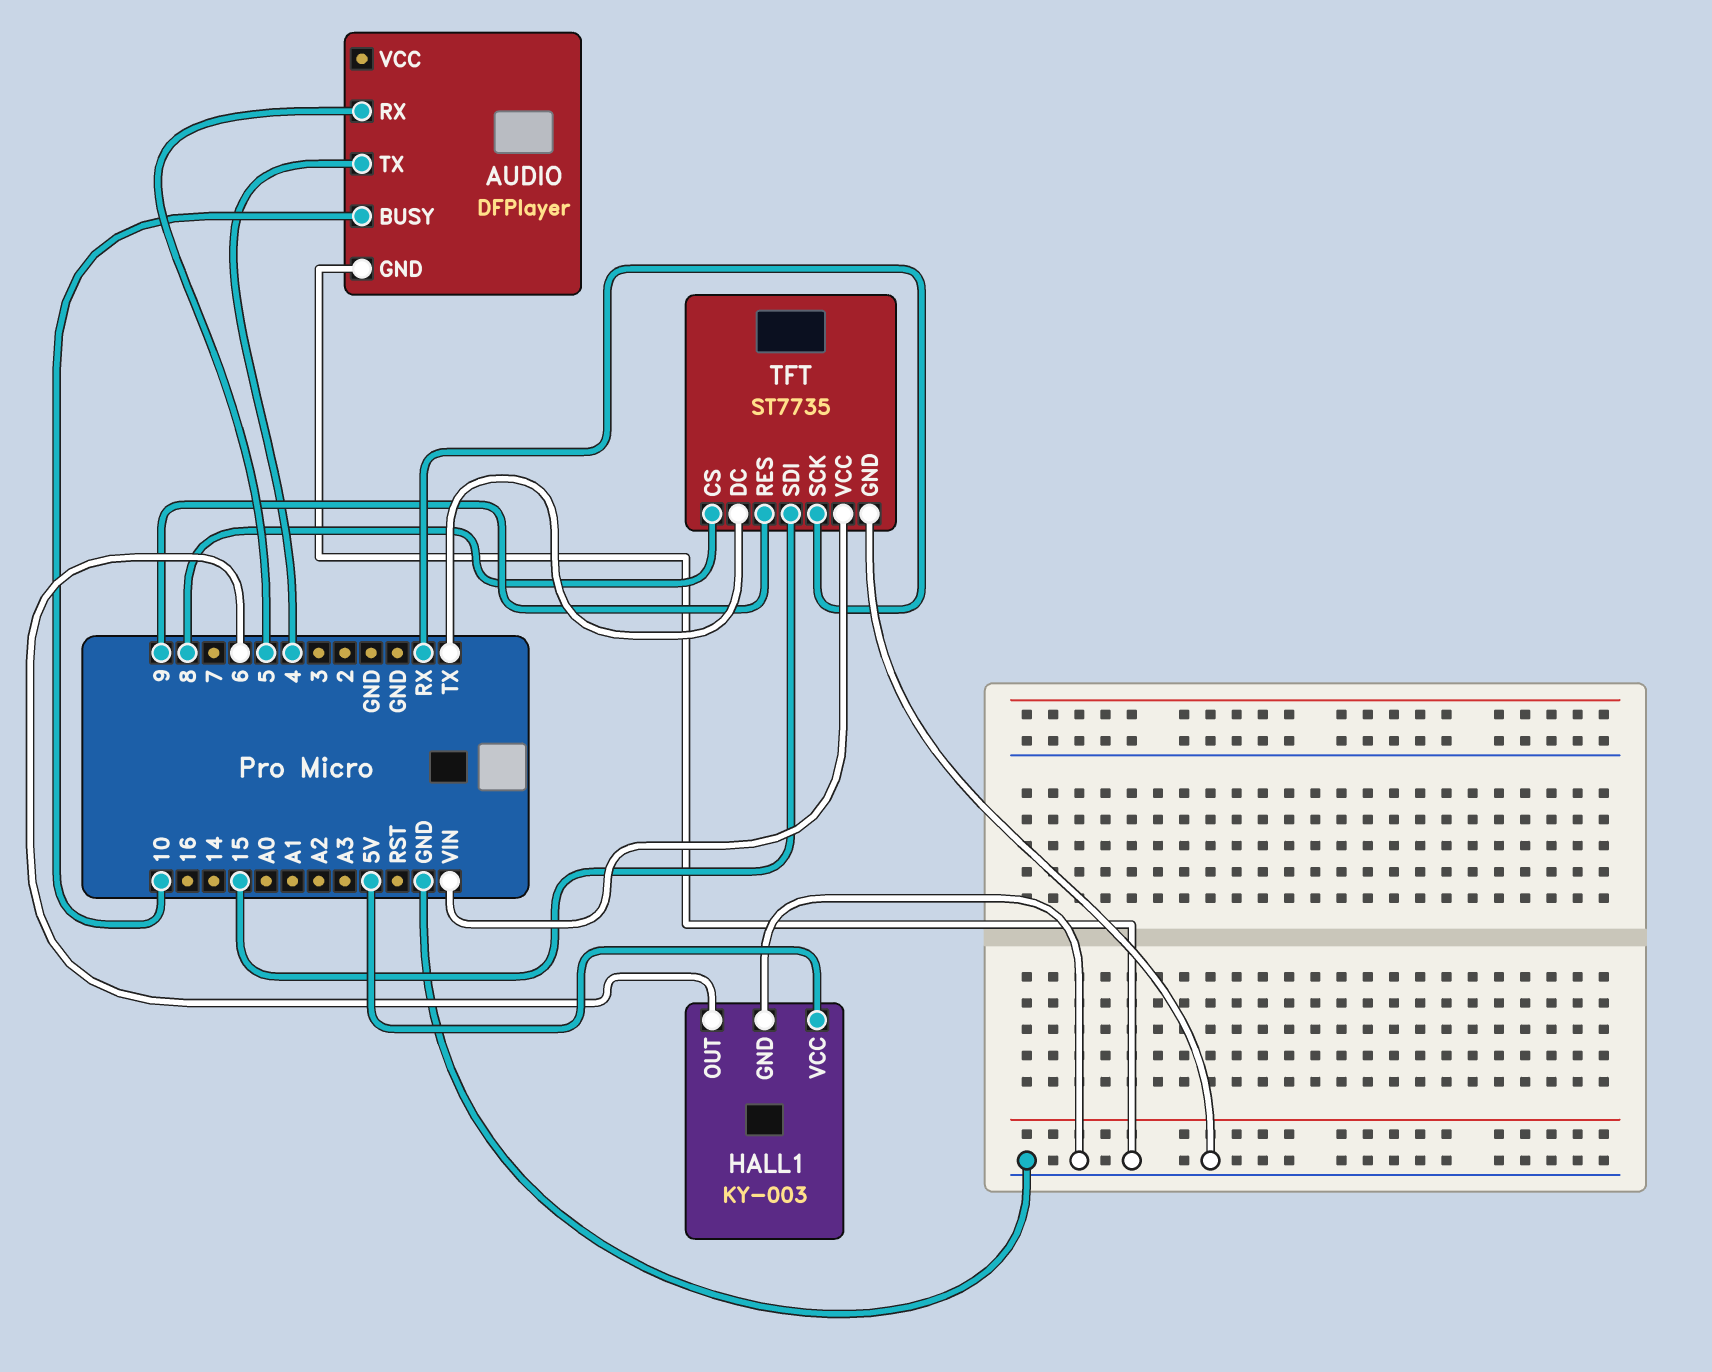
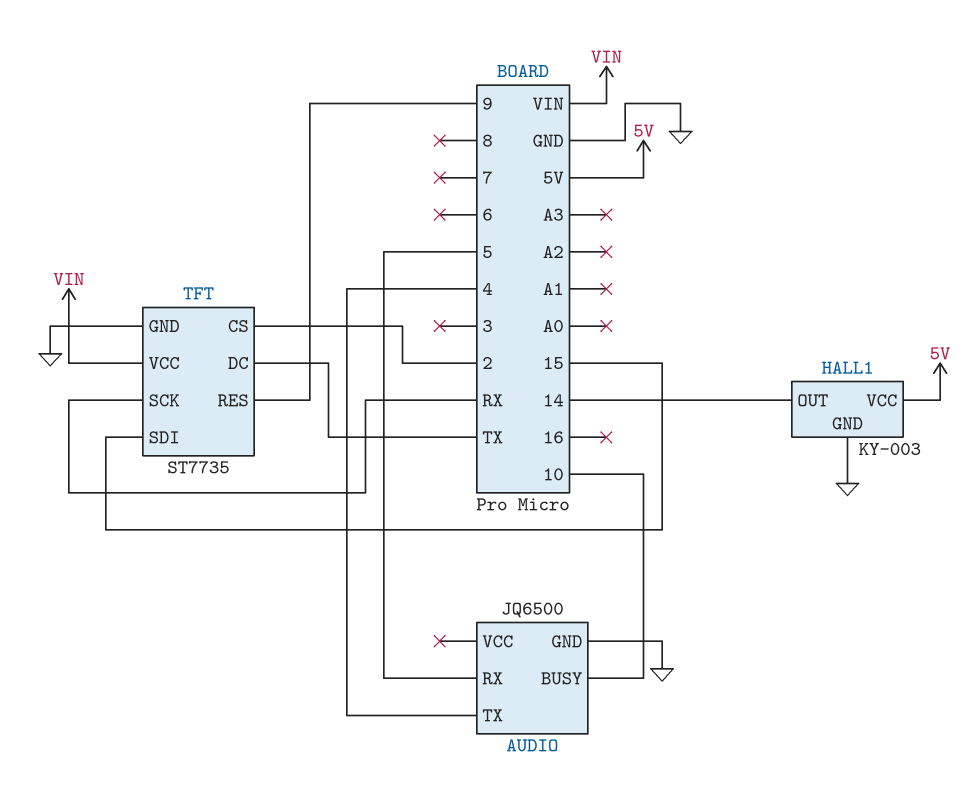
AUDIO: DFPlayer -> JQ6500
HALL1 pin OUT: 6 -> 14
TFT pin CS: 8 -> 2

